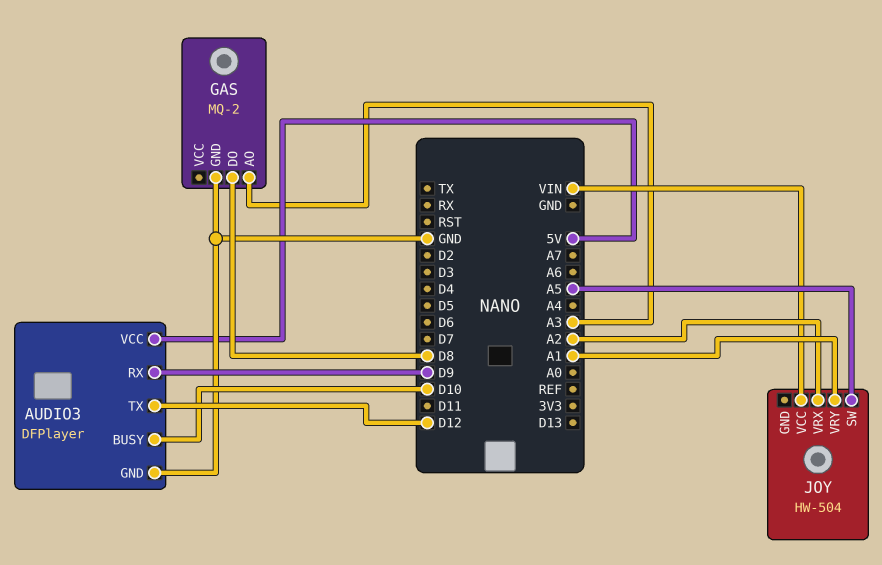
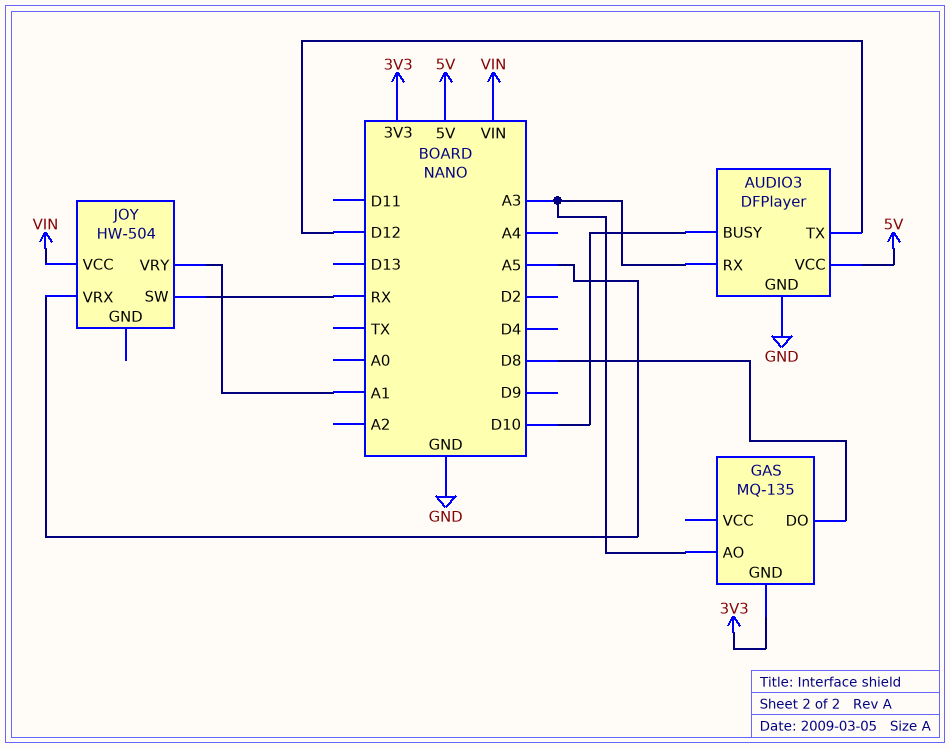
AUDIO3 pin RX: D9 -> A3
GAS: MQ-2 -> MQ-135
GAS pin GND: GND -> 3V3
JOY pin SW: A5 -> RX
JOY pin VRX: A2 -> A5

